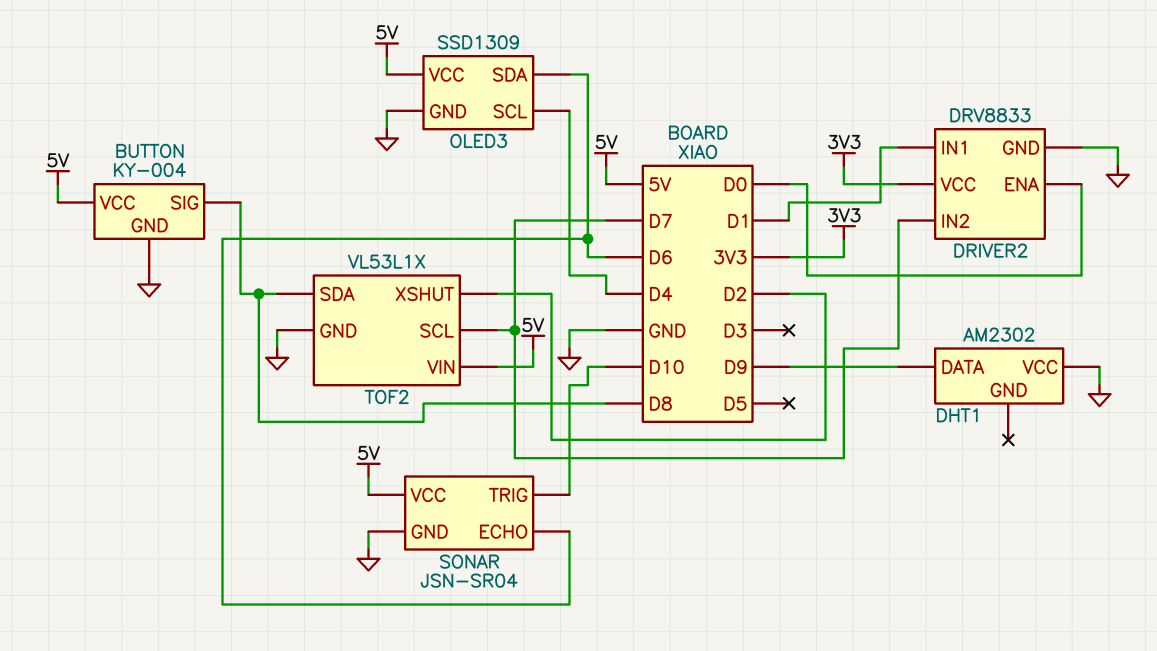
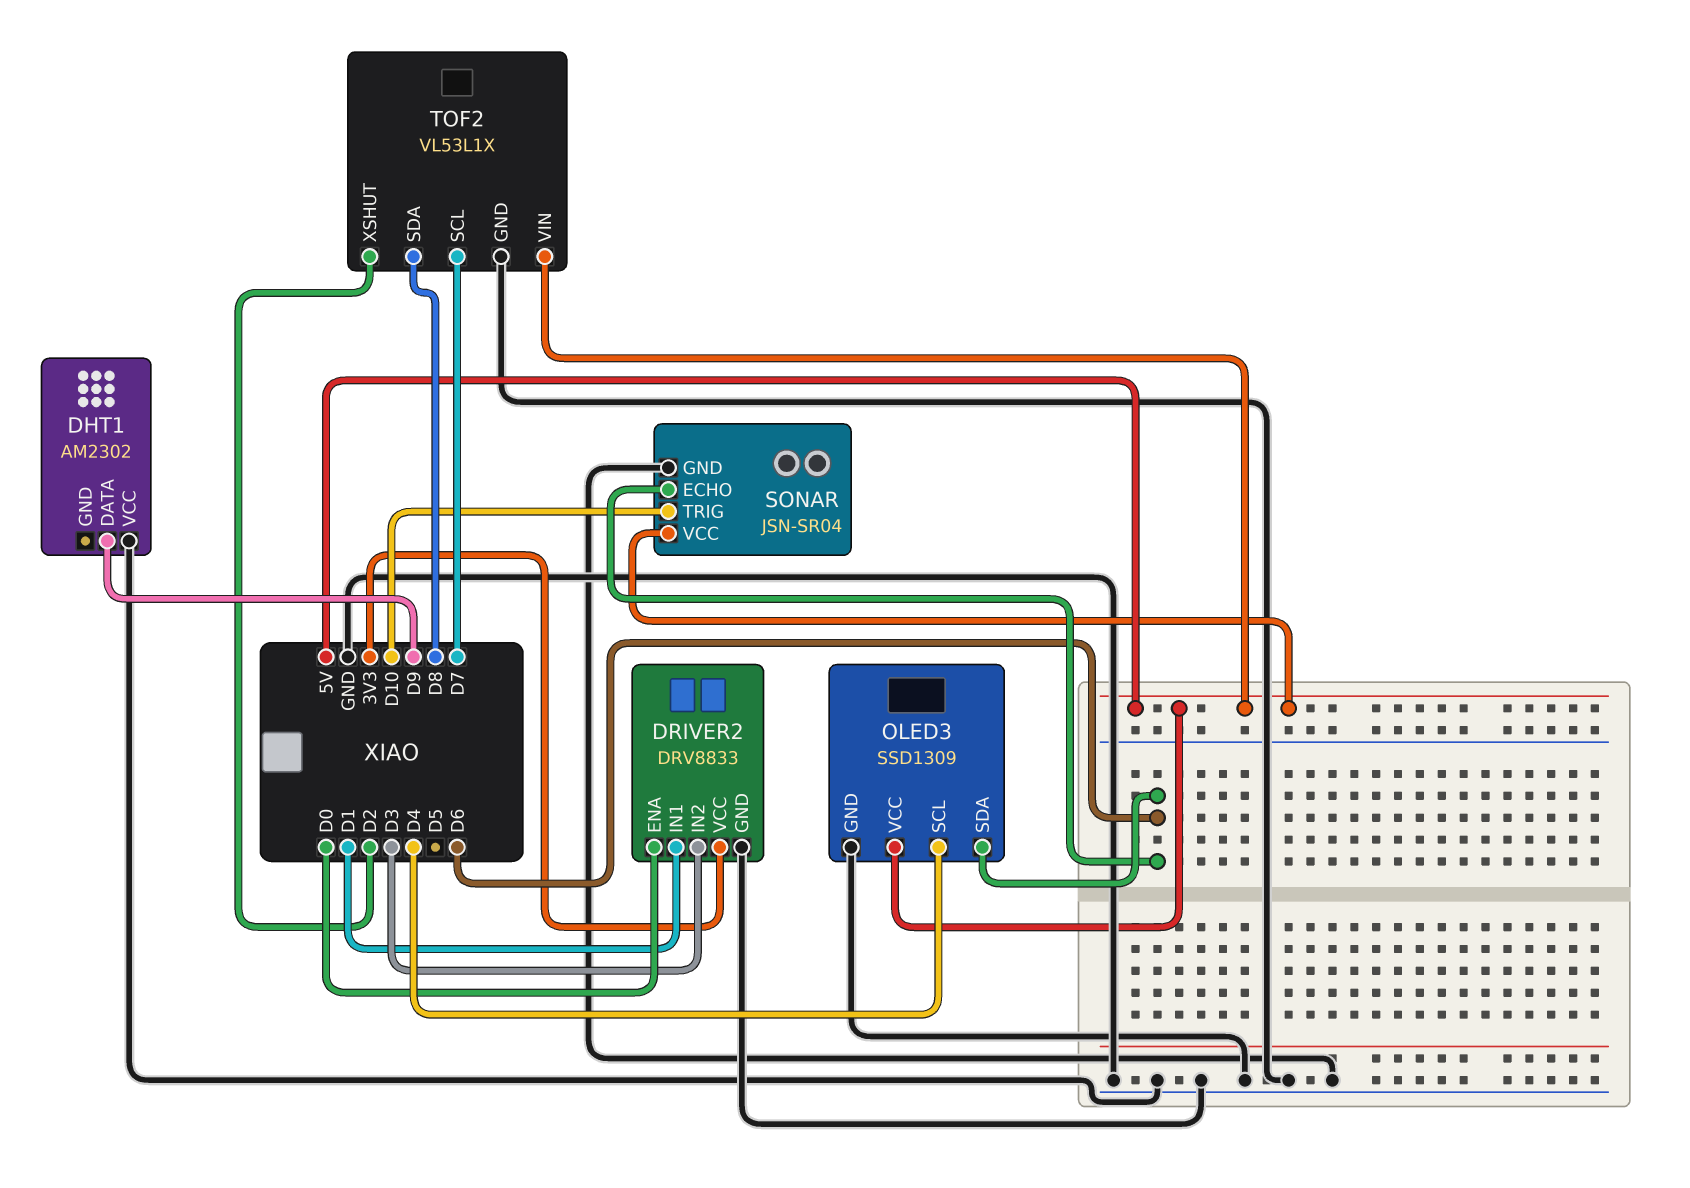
BUTTON: KY-004 -> none
BUTTON pin GND: GND -> none
BUTTON pin SIG: D8 -> none
BUTTON pin VCC: 5V -> none
DRIVER2 pin IN2: D7 -> D3

